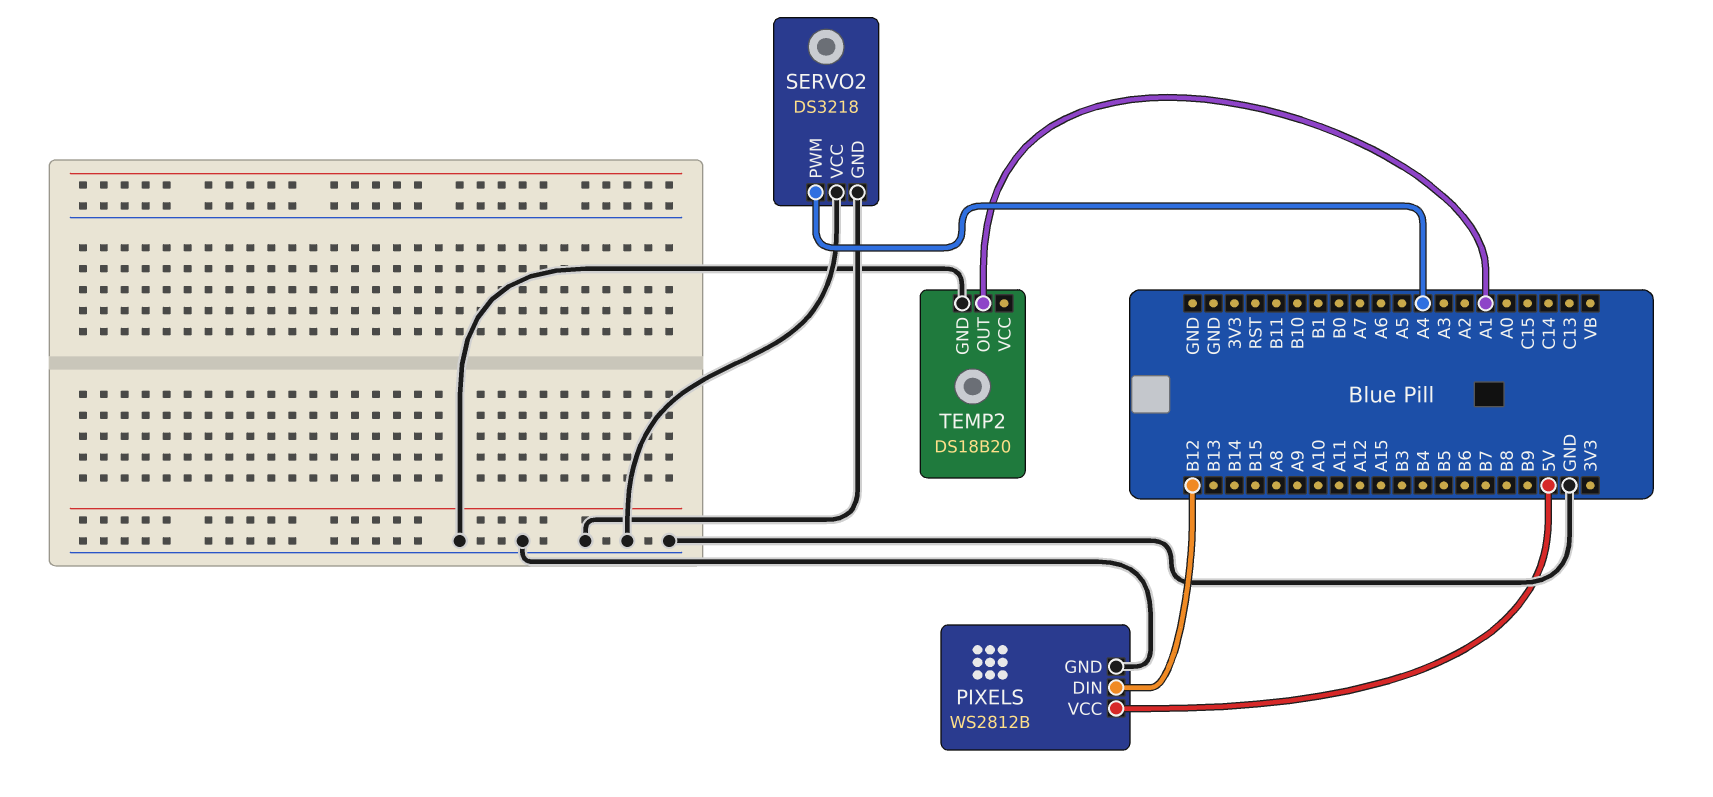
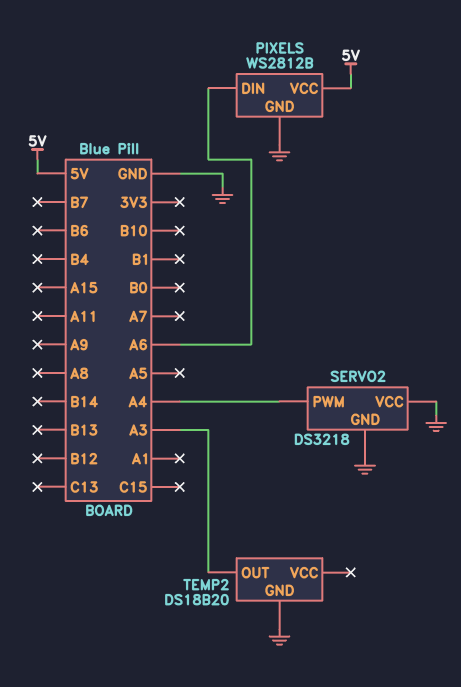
PIXELS pin DIN: B12 -> A6
TEMP2 pin OUT: A1 -> A3

